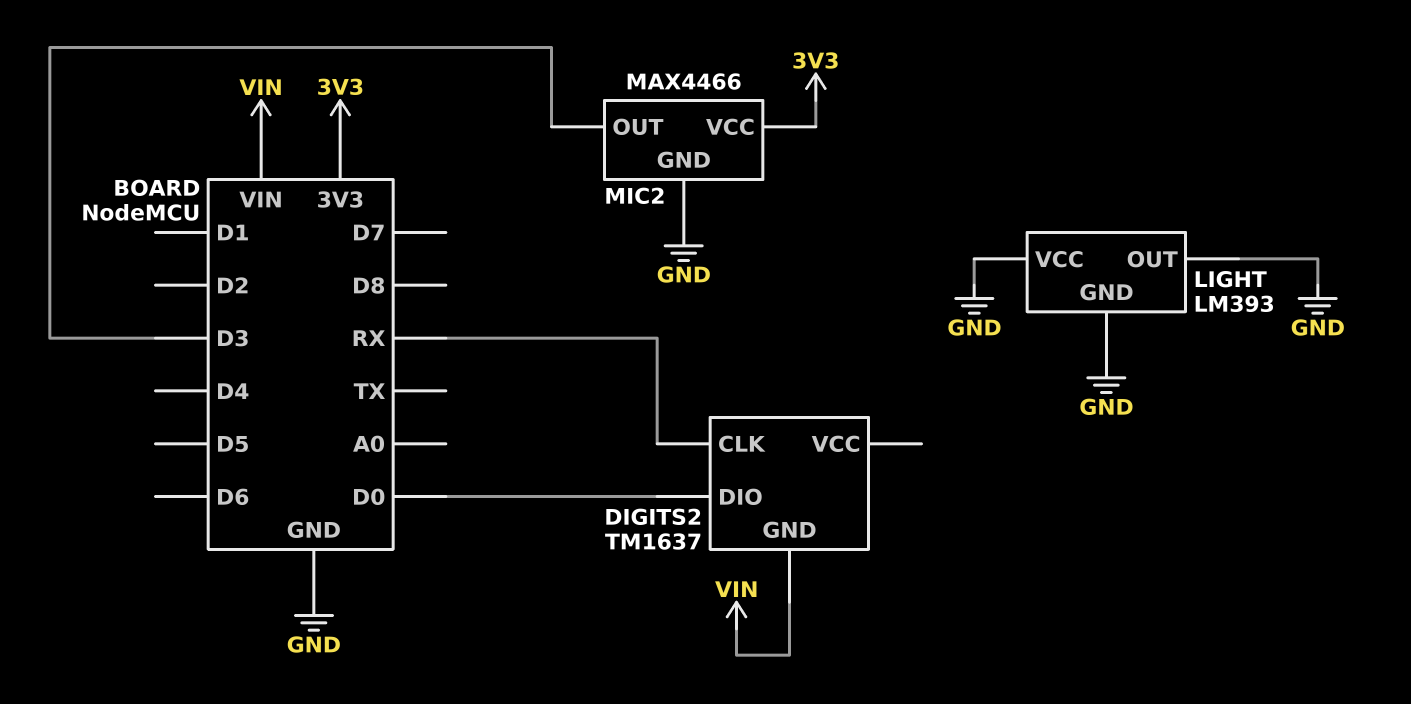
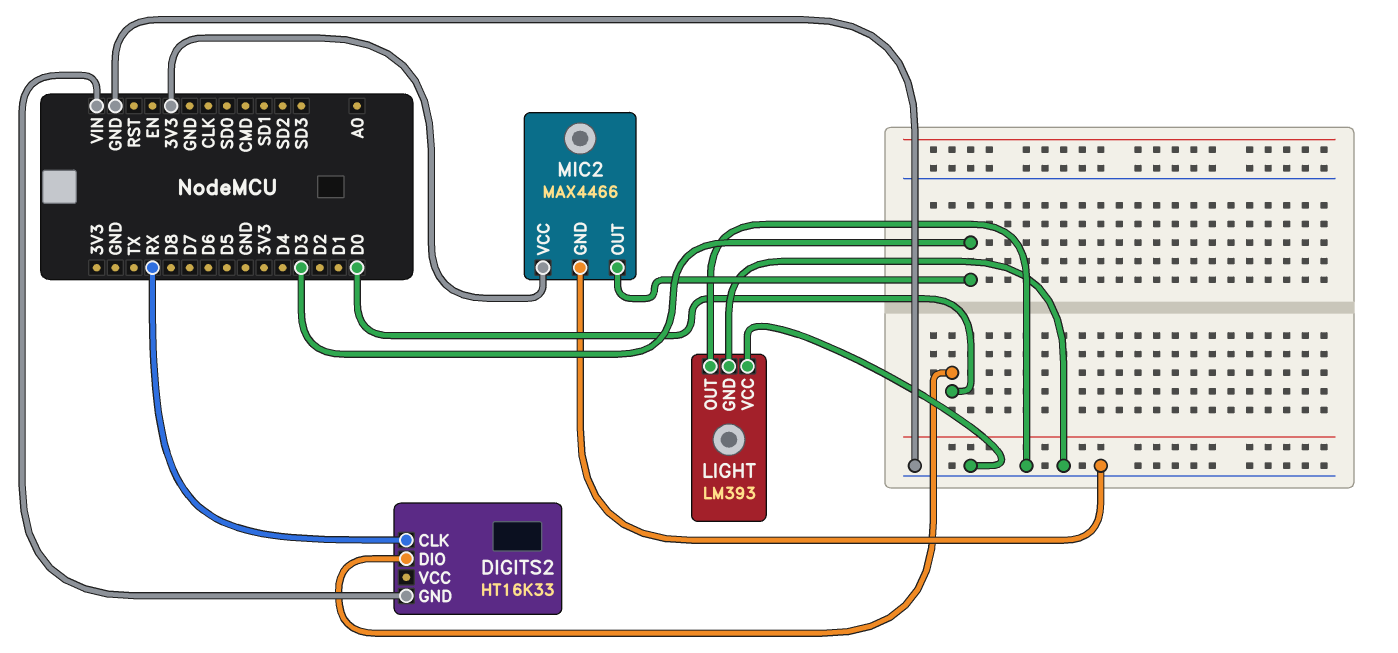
DIGITS2: TM1637 -> HT16K33

